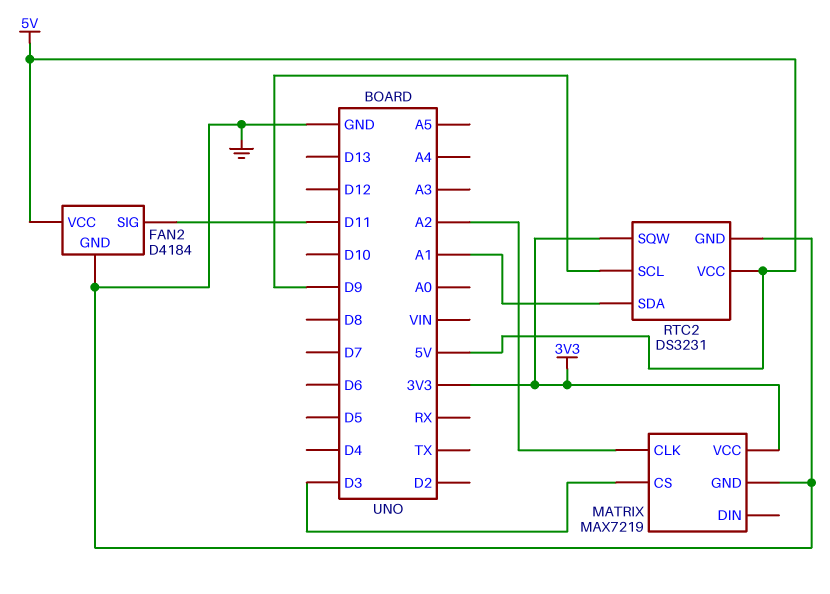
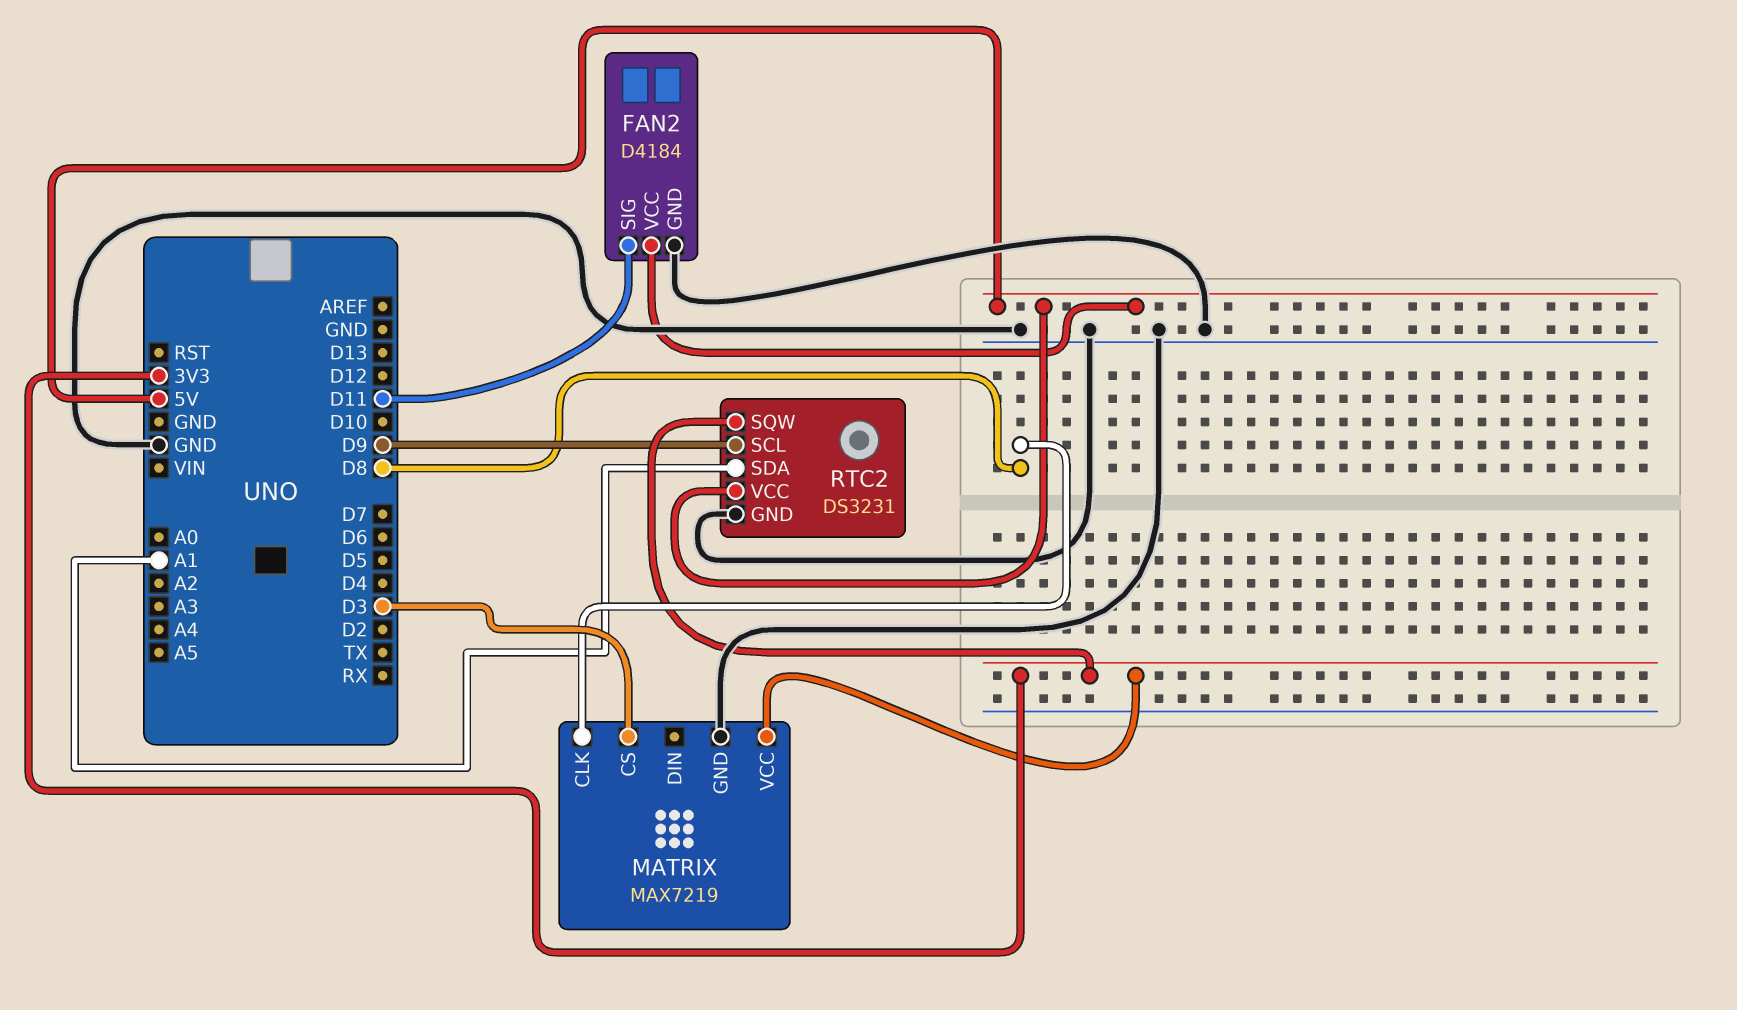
MATRIX pin CLK: A2 -> D8

